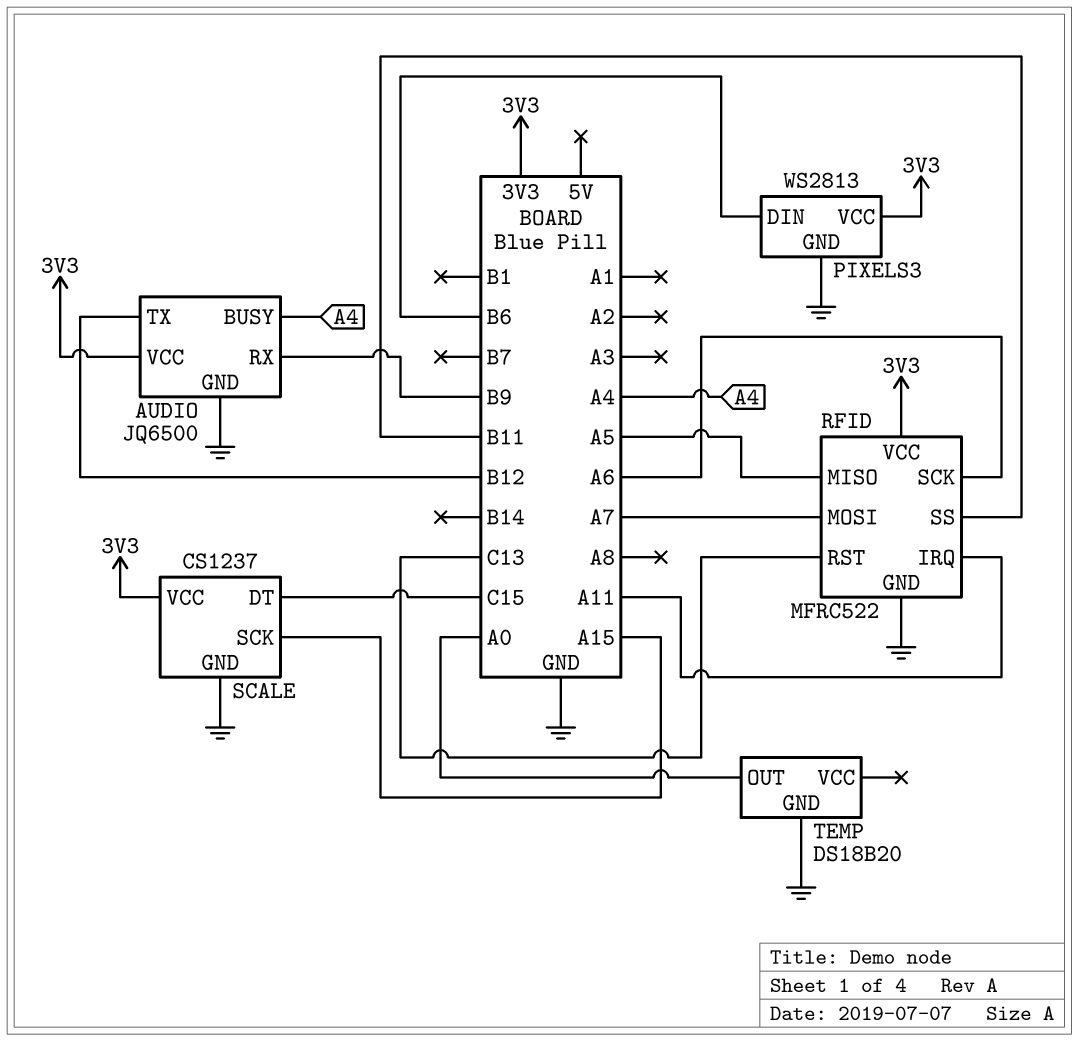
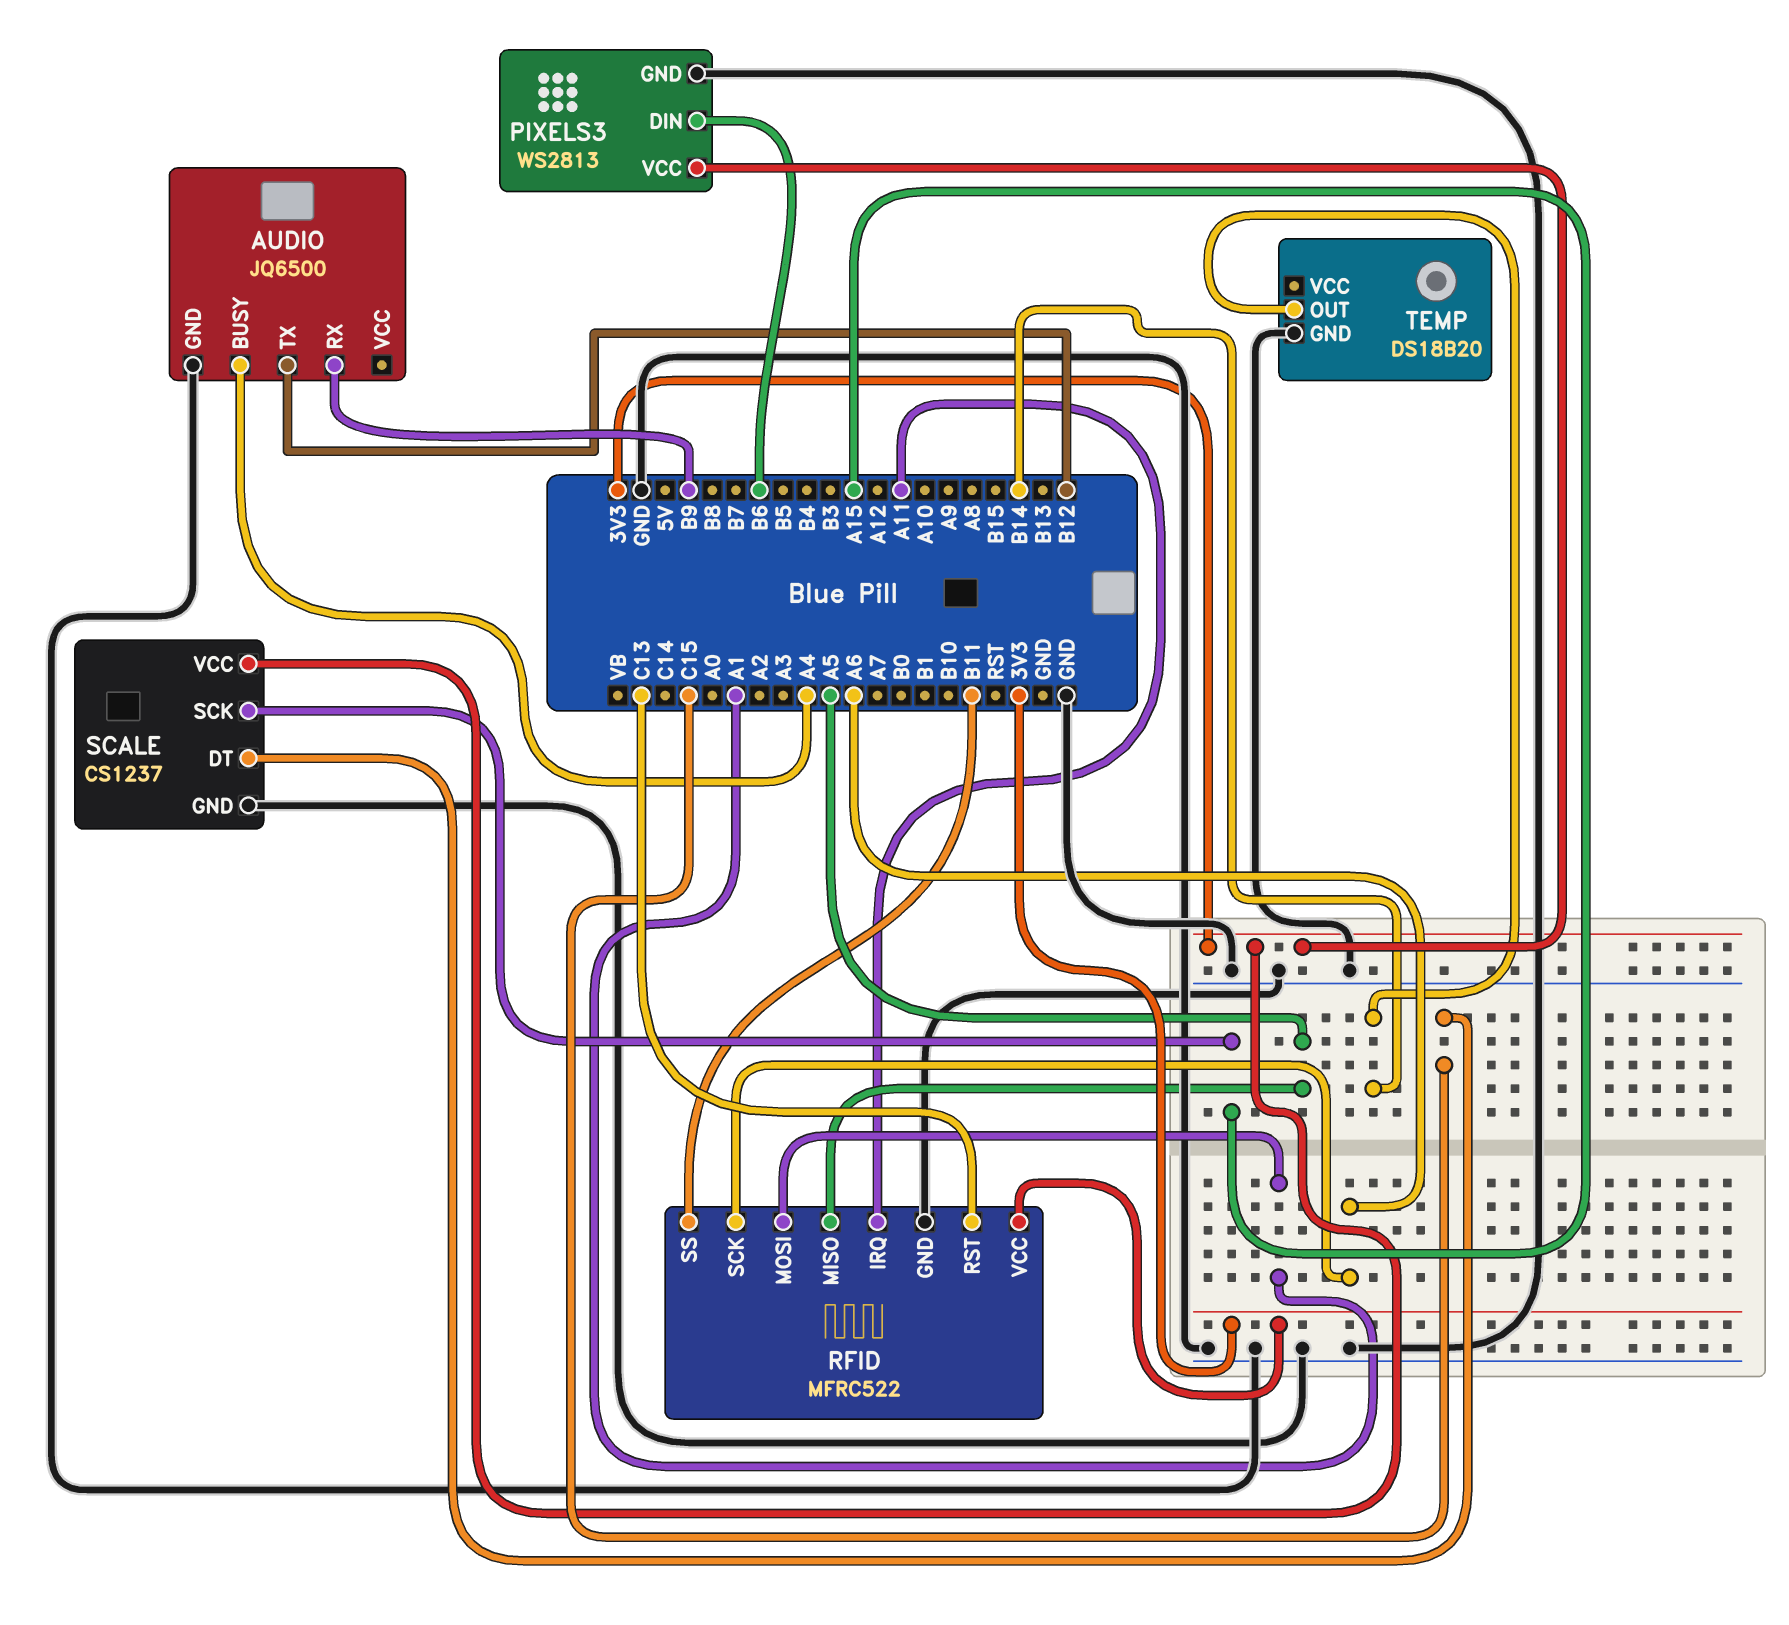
AUDIO pin VCC: 3V3 -> none
RFID pin MOSI: A7 -> A1
TEMP pin OUT: A0 -> B14

